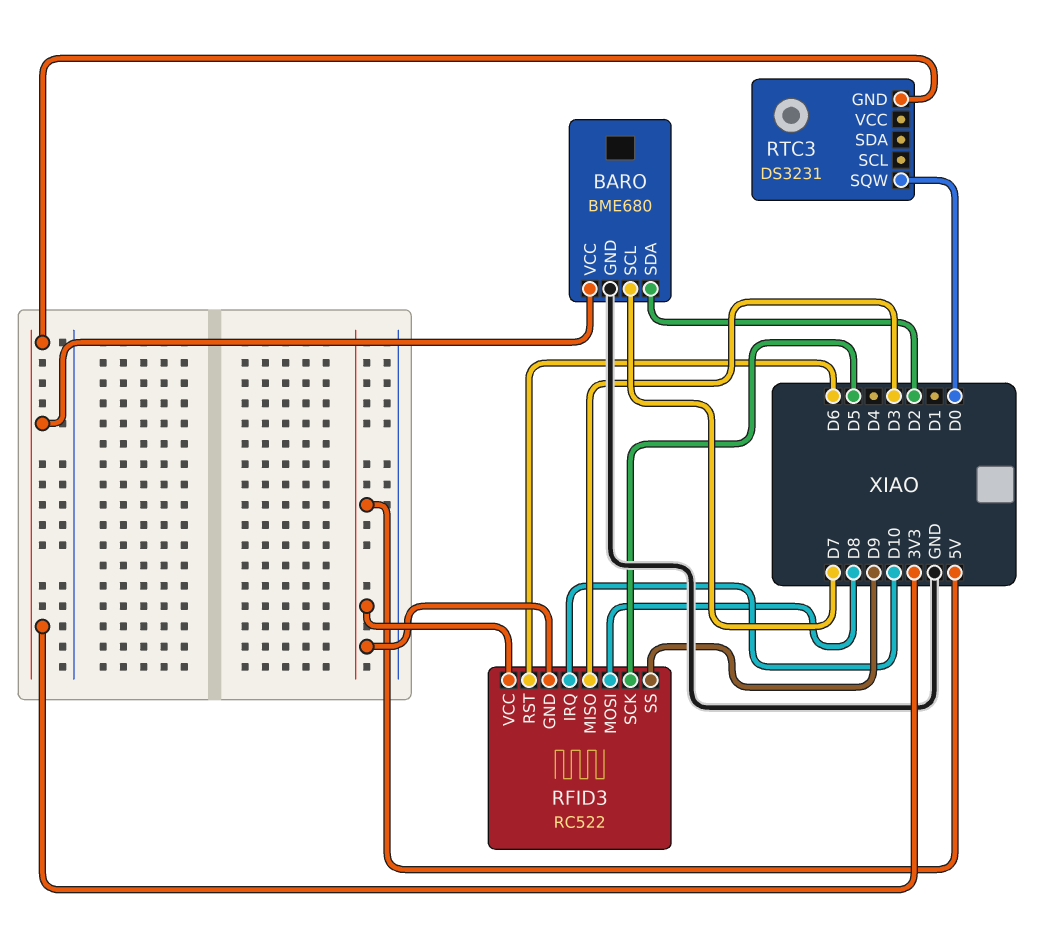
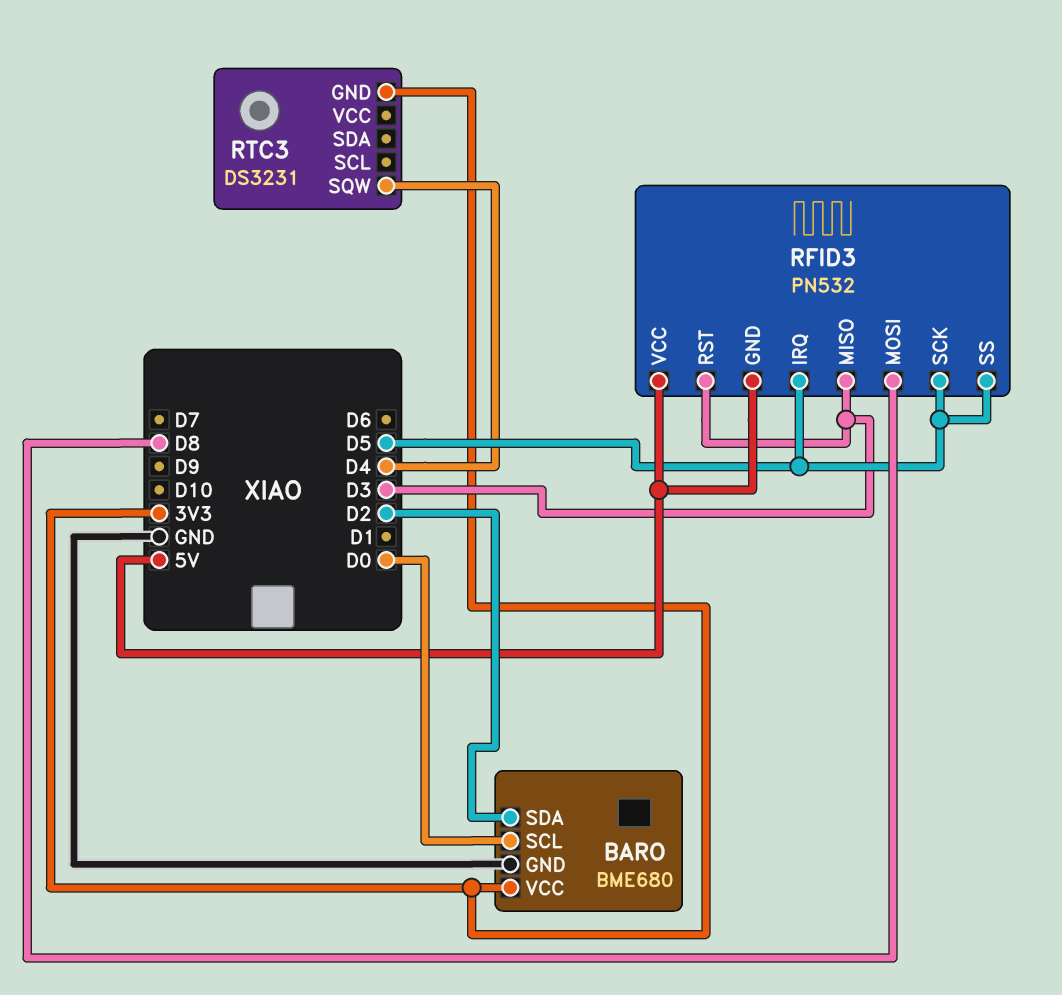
BARO pin SCL: D7 -> D0
RFID3: RC522 -> PN532
RFID3 pin IRQ: D10 -> D5
RFID3 pin RST: D6 -> D3
RFID3 pin SS: D9 -> D5
RTC3 pin SQW: D0 -> D4

